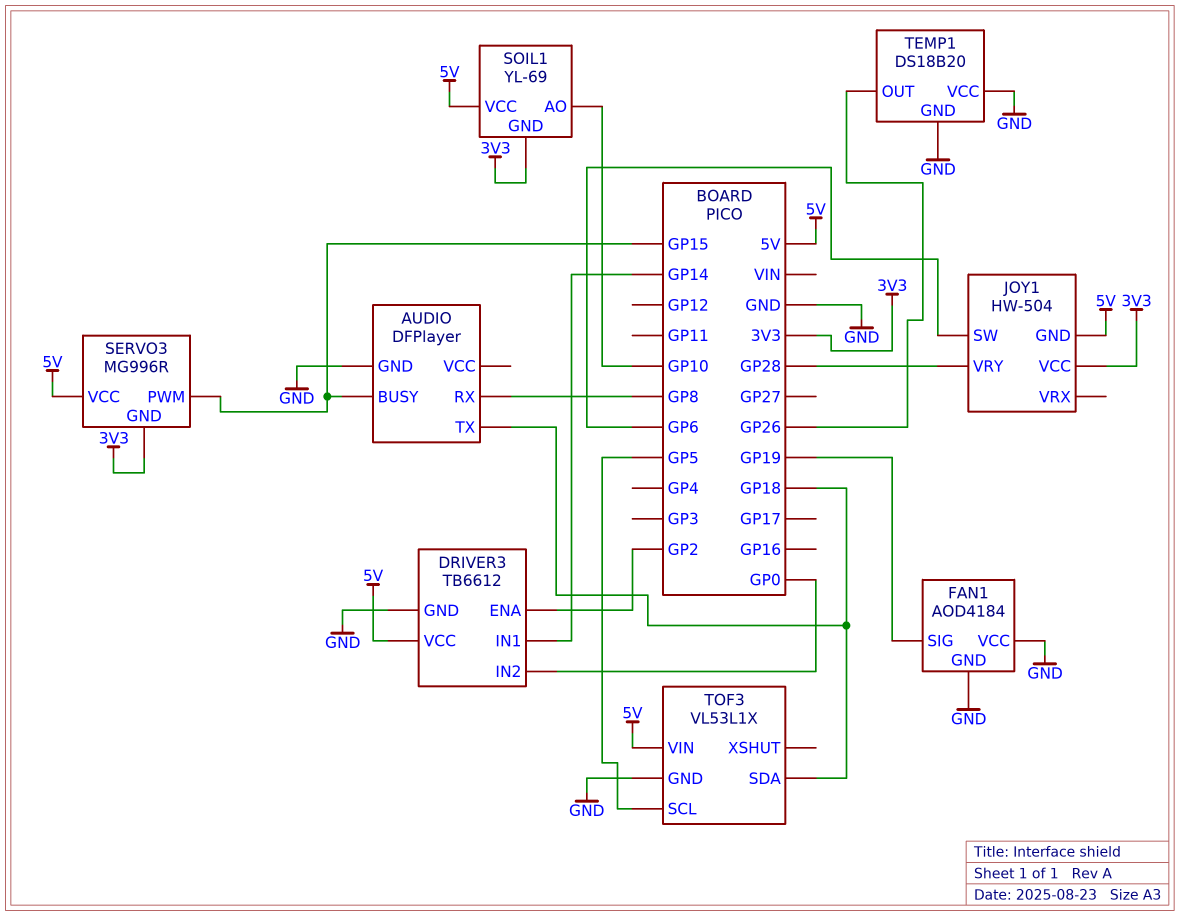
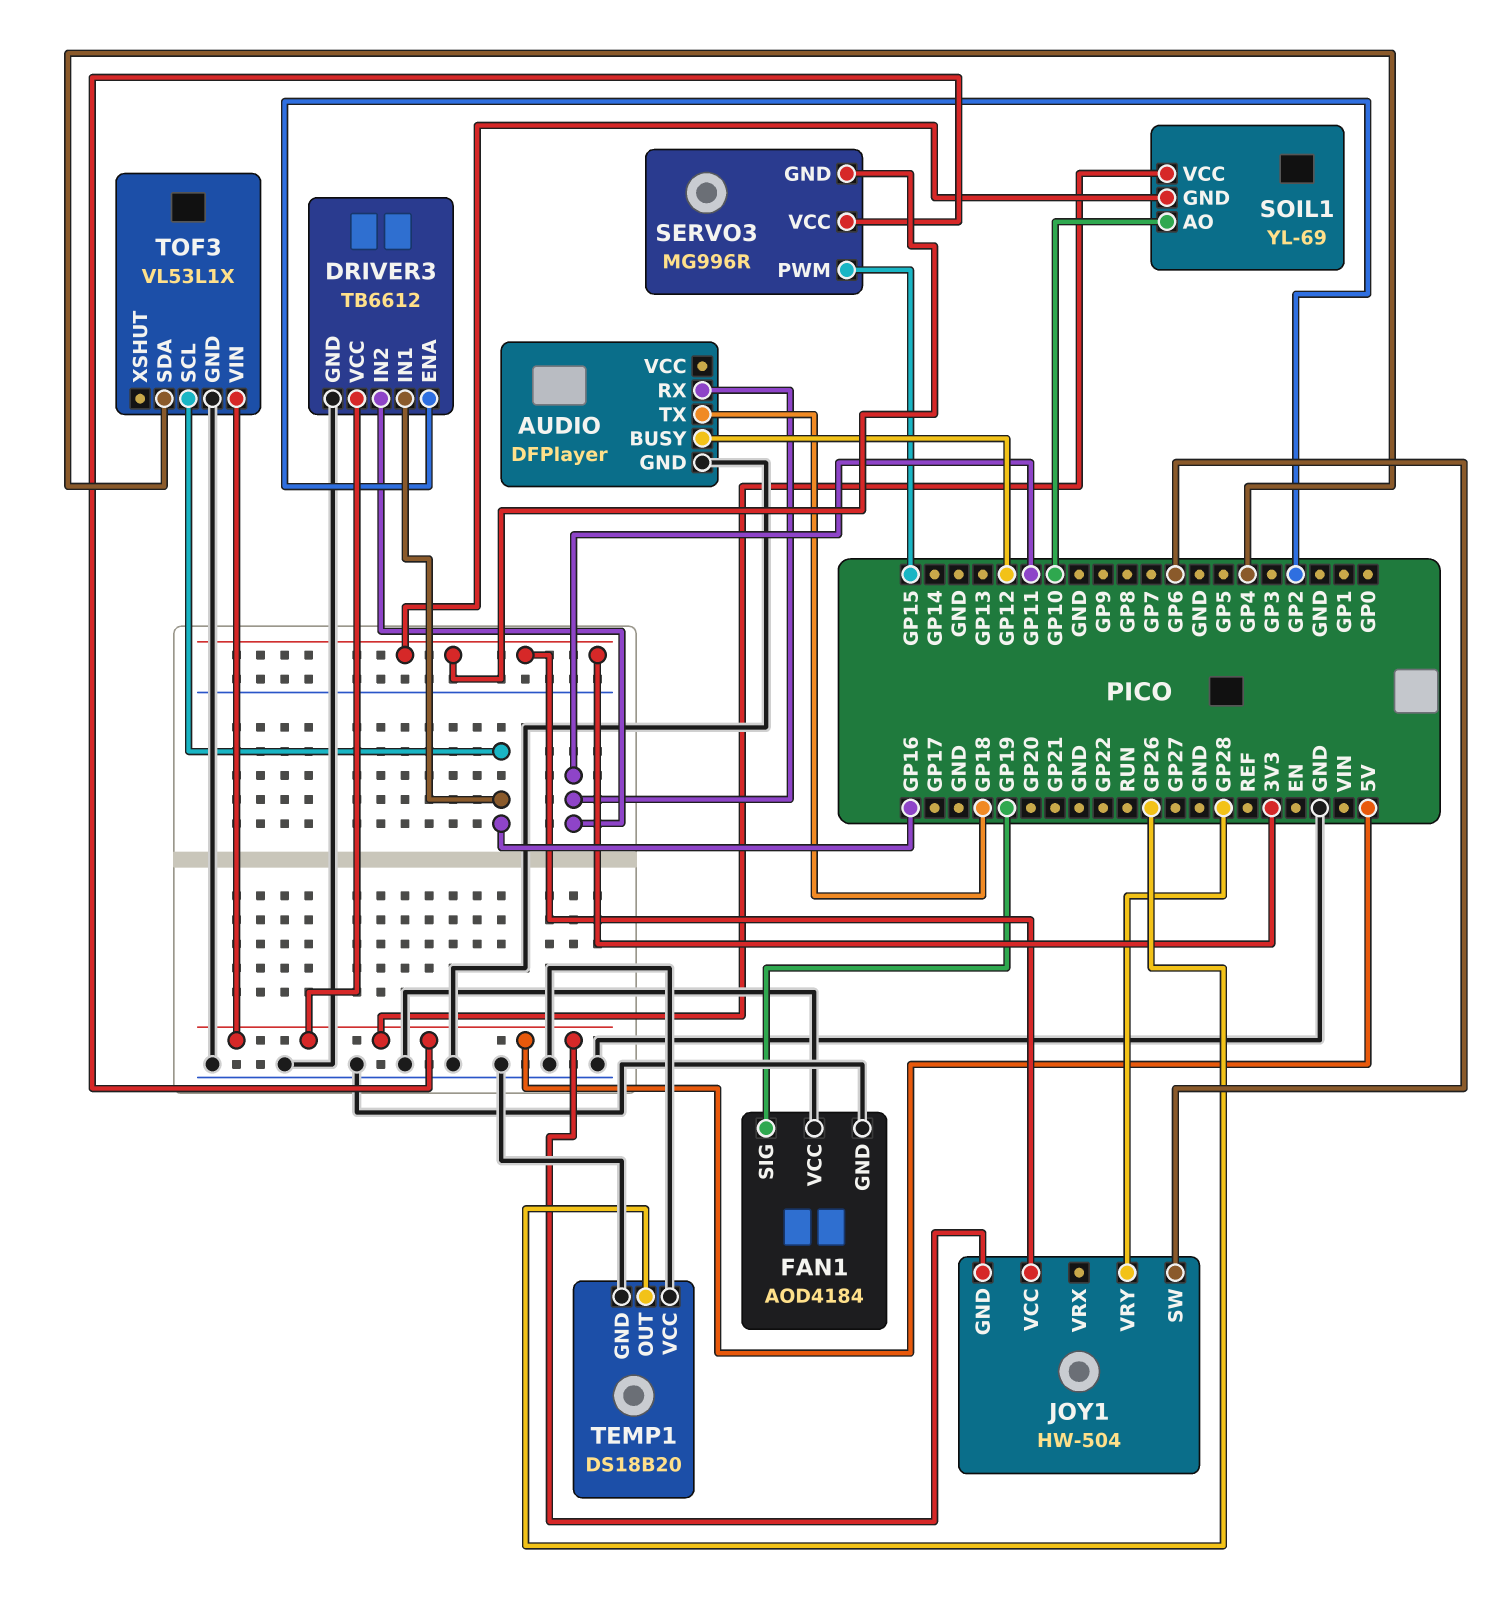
AUDIO pin BUSY: GP15 -> GP12
AUDIO pin RX: GP8 -> GP11
DRIVER3 pin IN1: GP14 -> GP16
DRIVER3 pin IN2: GP0 -> GP11
TOF3 pin SCL: GP5 -> GP16
TOF3 pin SDA: GP18 -> GP4

